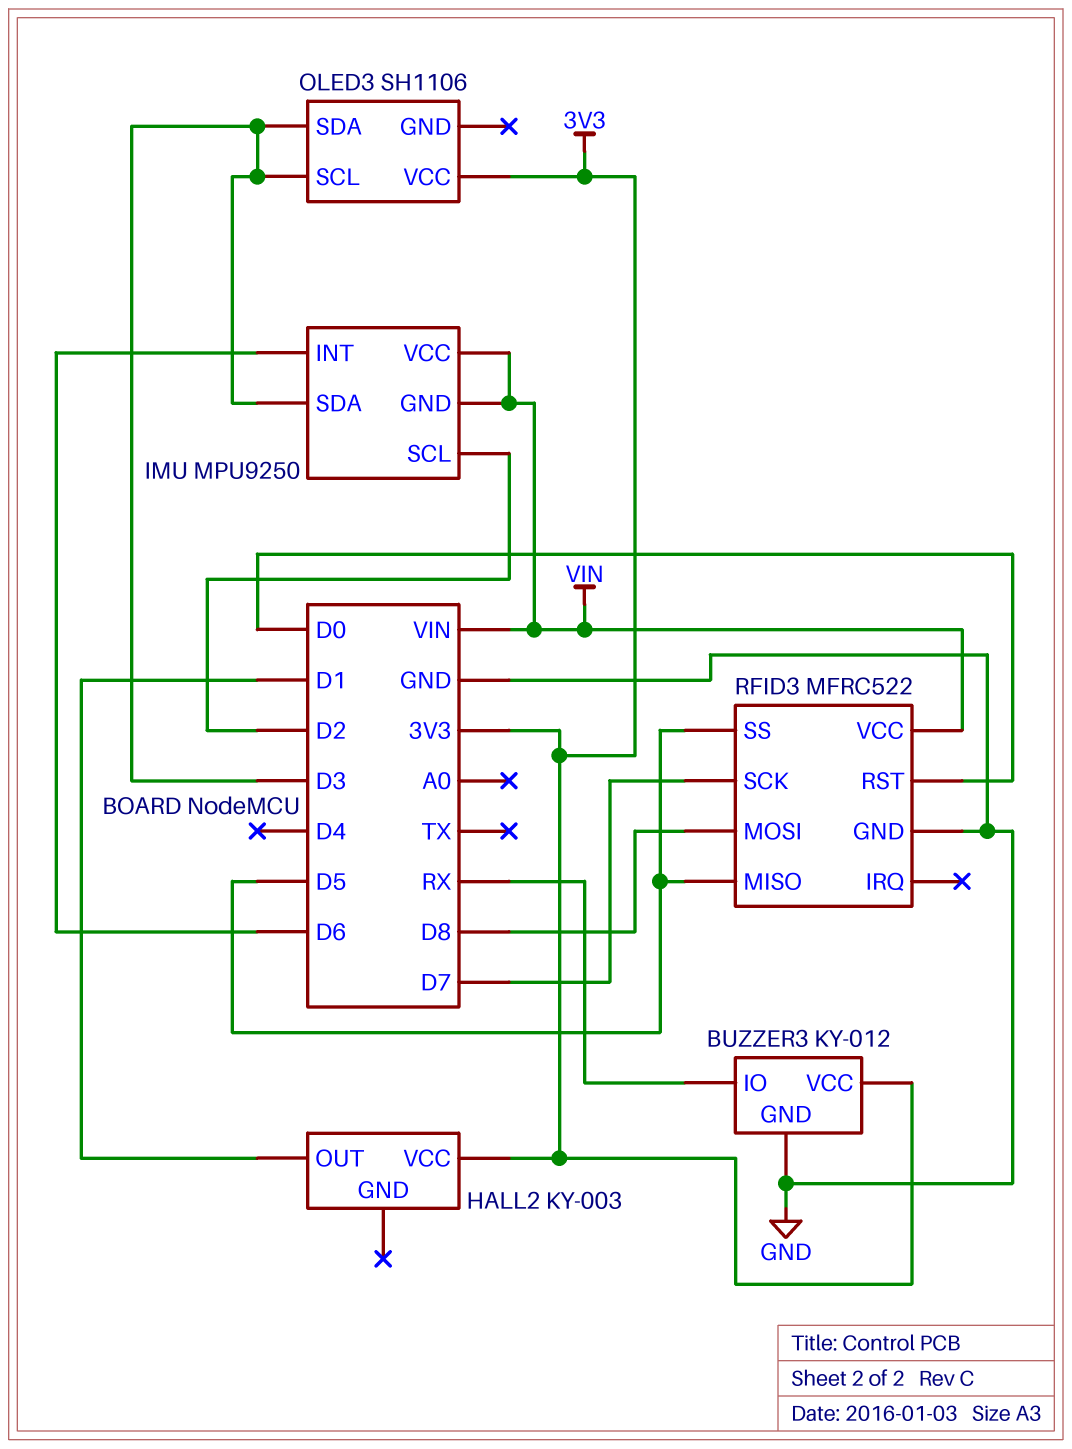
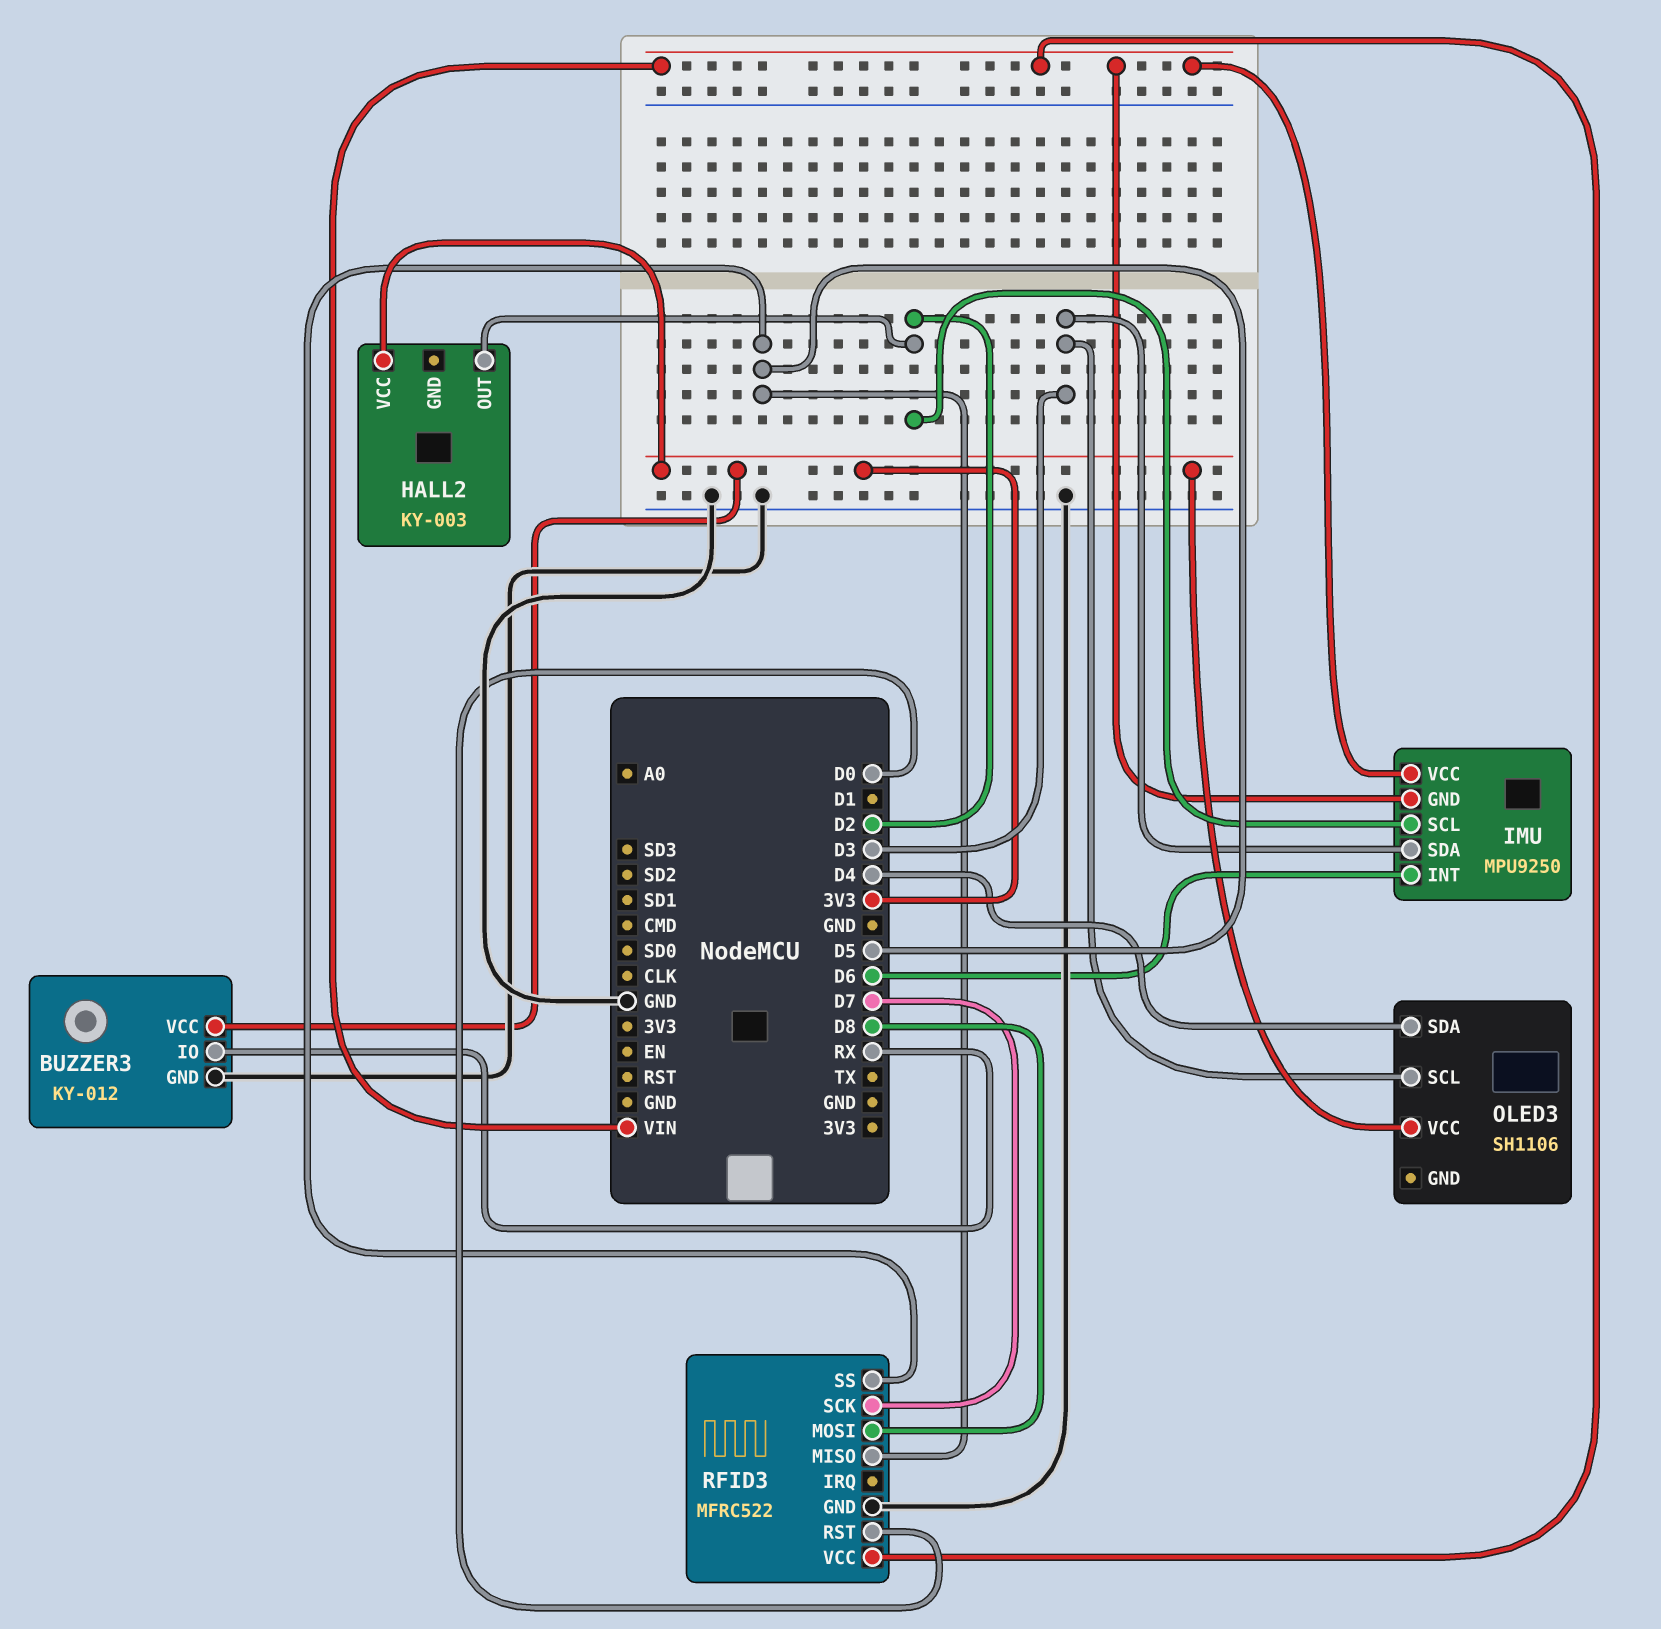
HALL2 pin OUT: D1 -> D2
OLED3 pin SDA: D3 -> D4

